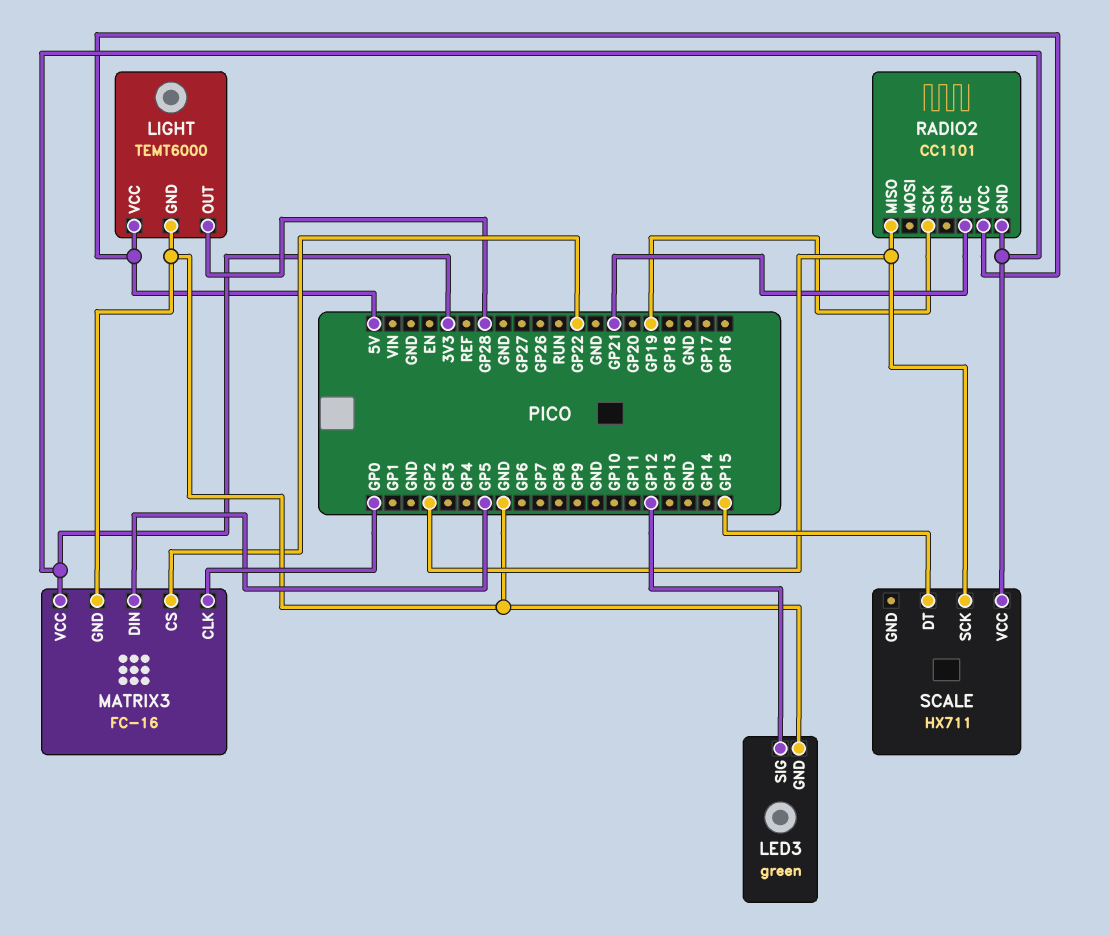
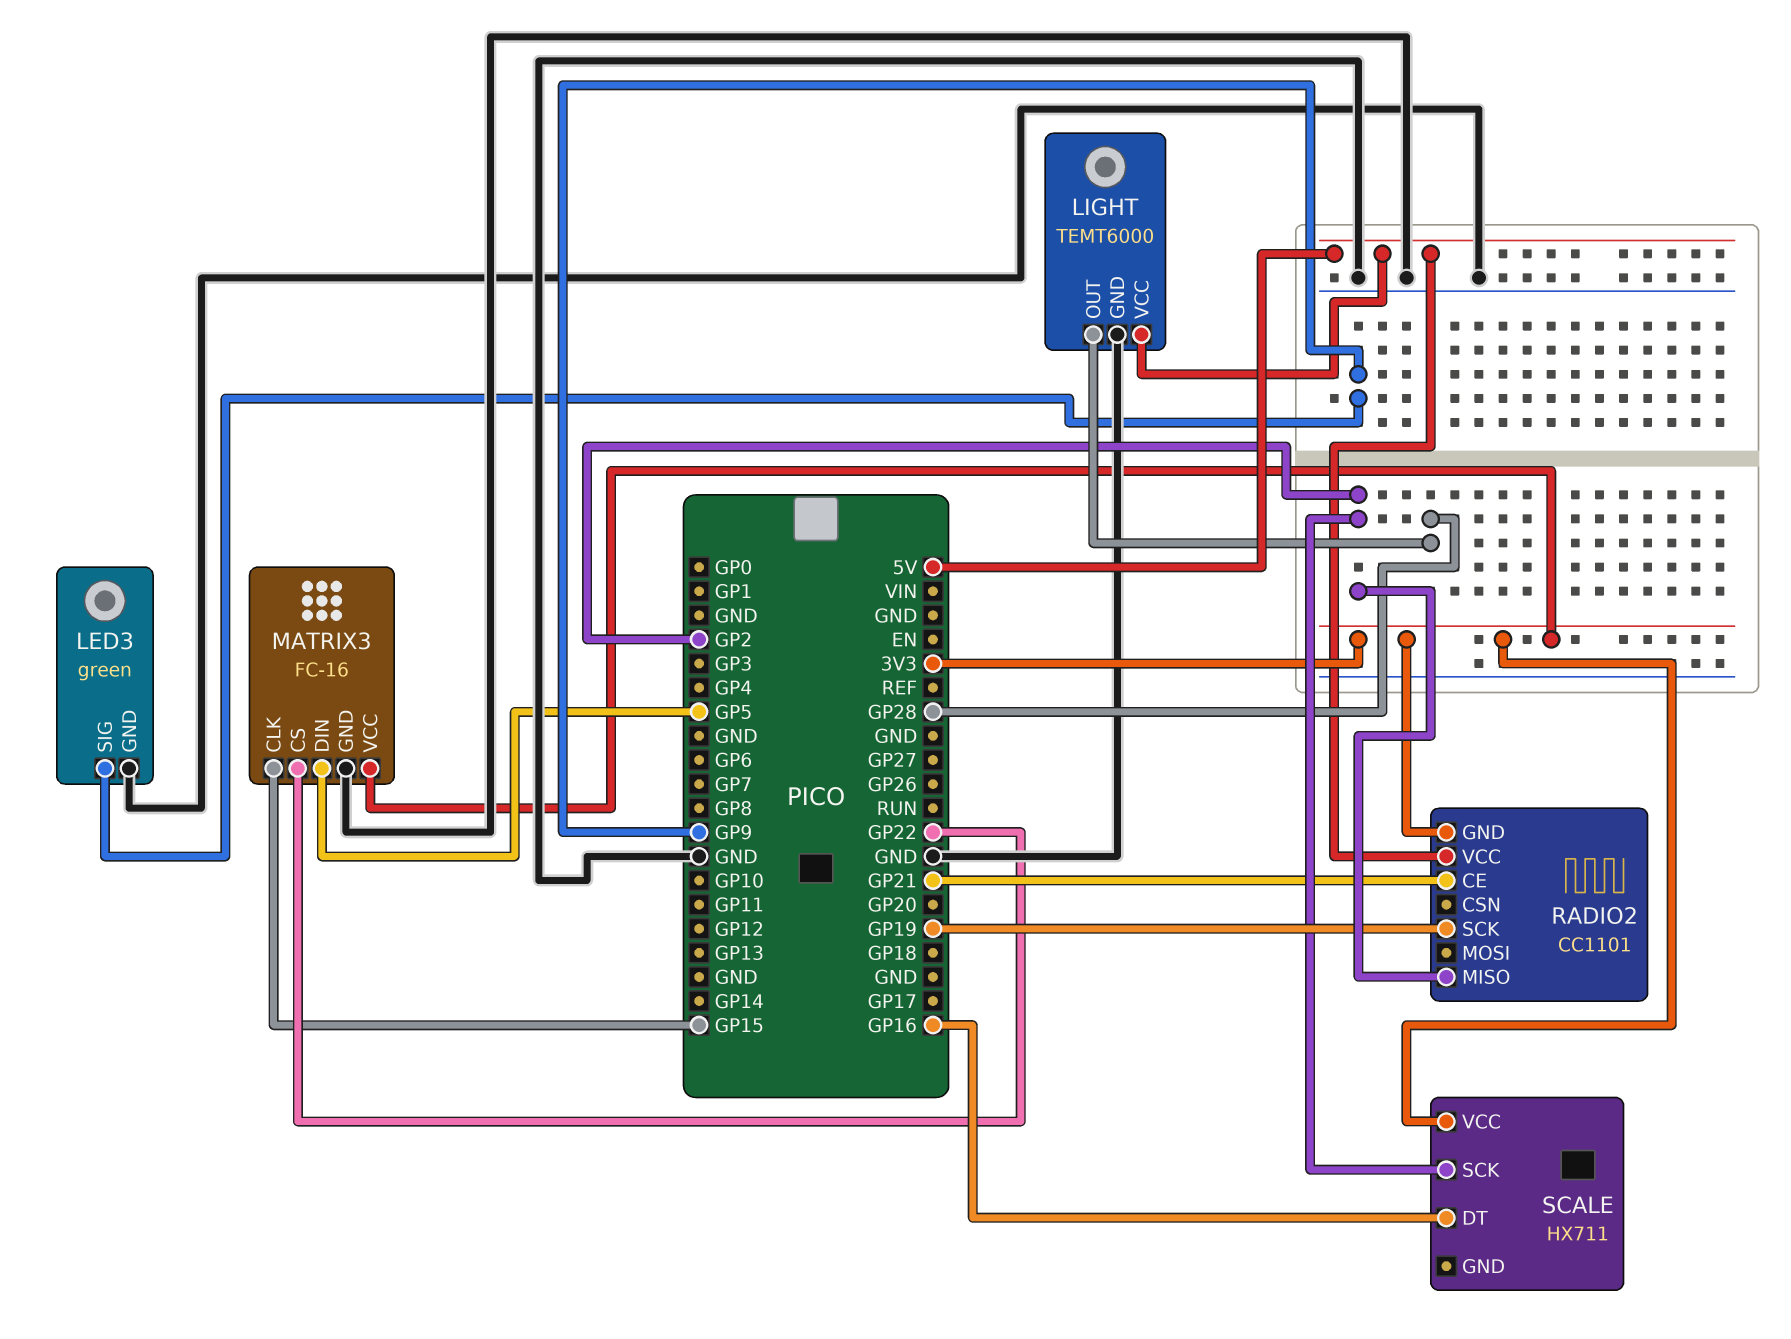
LED3 pin SIG: GP12 -> GP9
MATRIX3 pin CLK: GP0 -> GP15
SCALE pin DT: GP15 -> GP16

